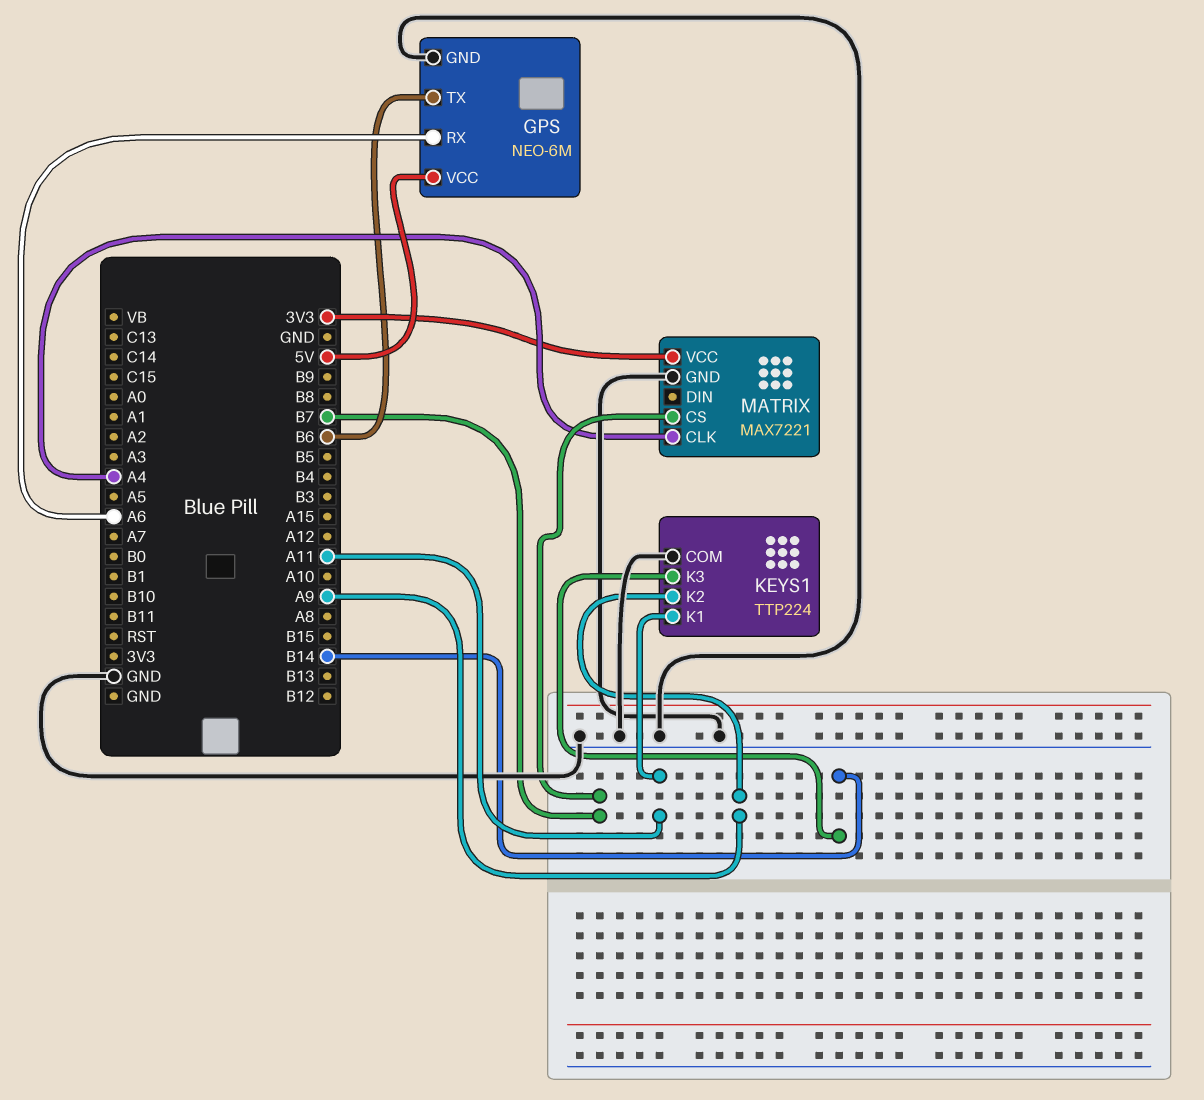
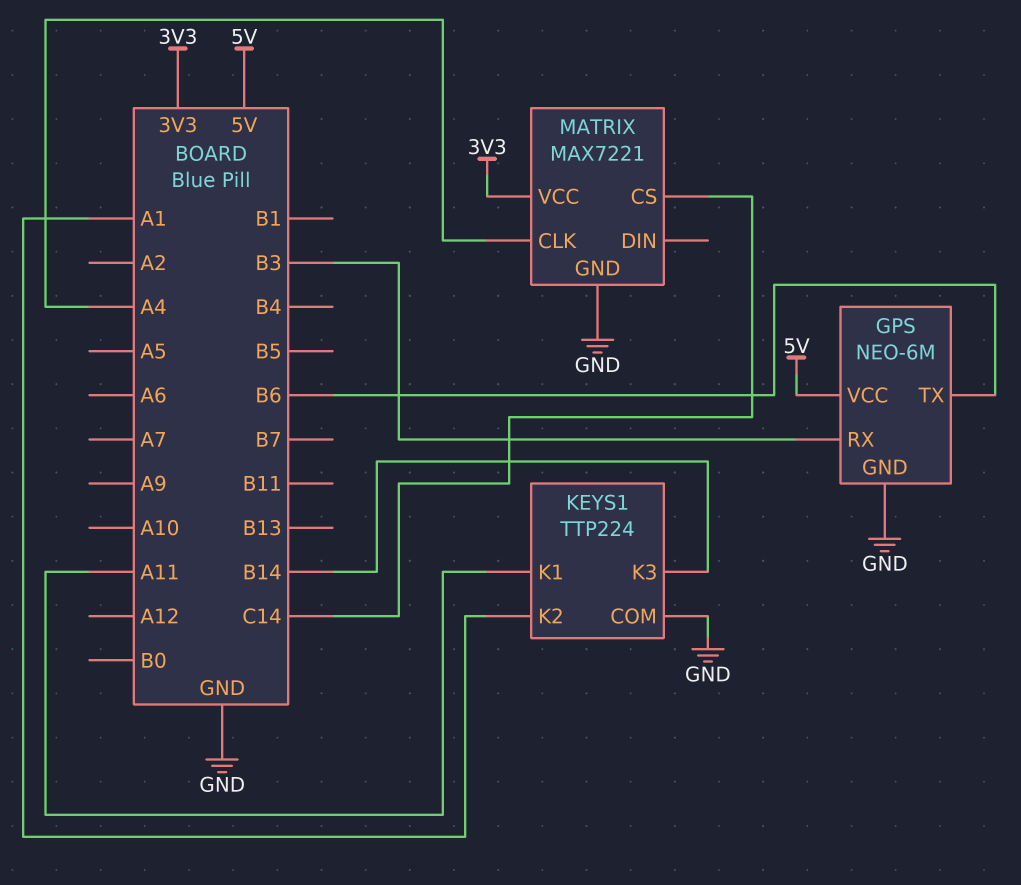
GPS pin RX: A6 -> B3
KEYS1 pin K2: A9 -> A1
MATRIX pin CS: B7 -> C14

